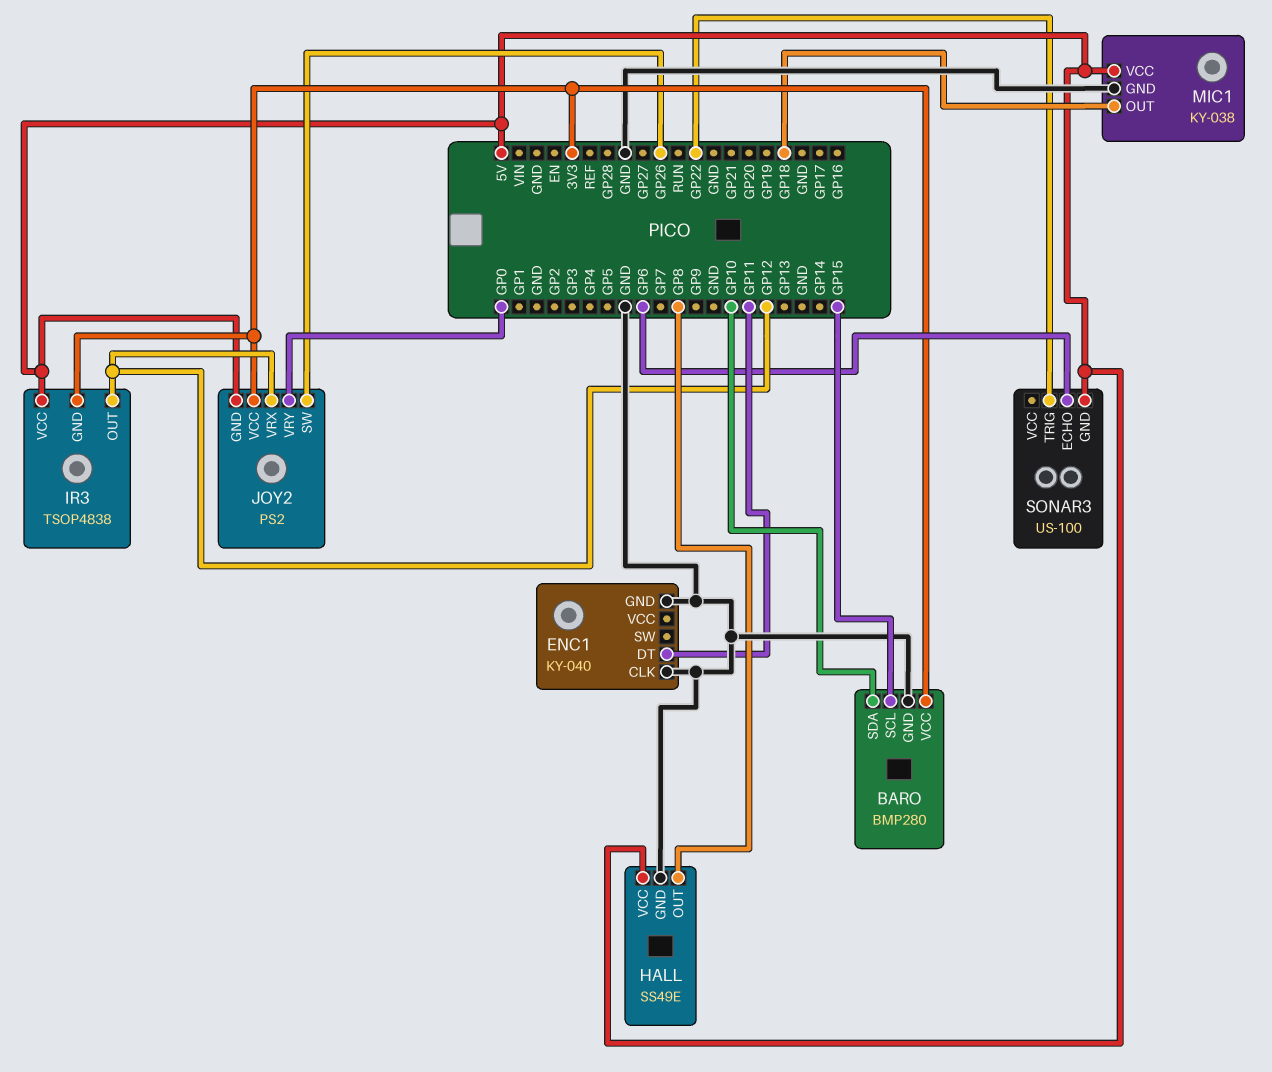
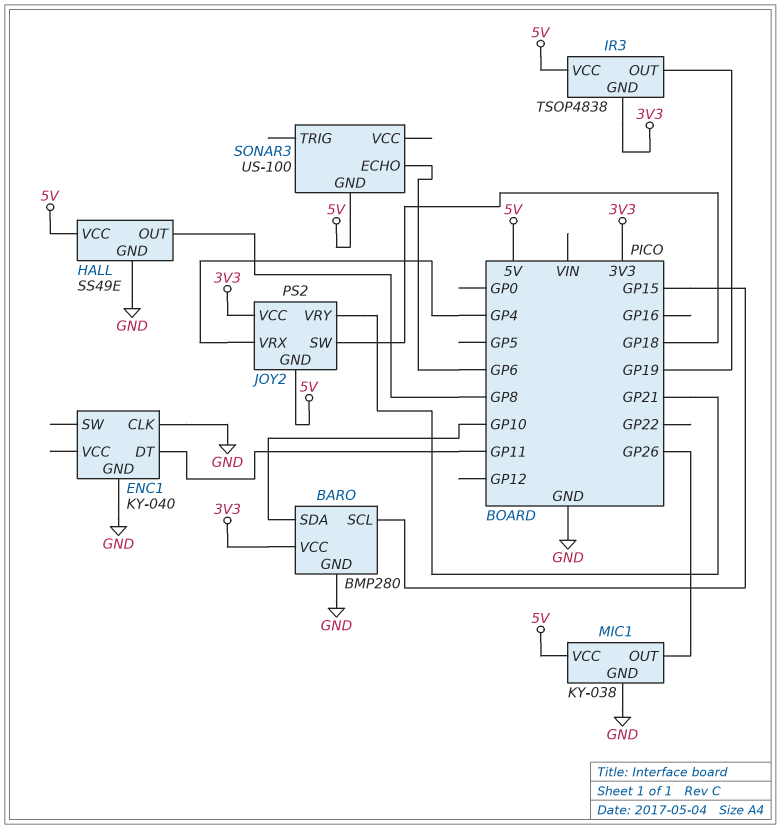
IR3 pin OUT: GP12 -> GP19
JOY2 pin SW: GP26 -> GP18
JOY2 pin VRX: GP12 -> GP4
JOY2 pin VRY: GP0 -> GP21
MIC1 pin OUT: GP18 -> GP26
SONAR3 pin TRIG: GP22 -> none

